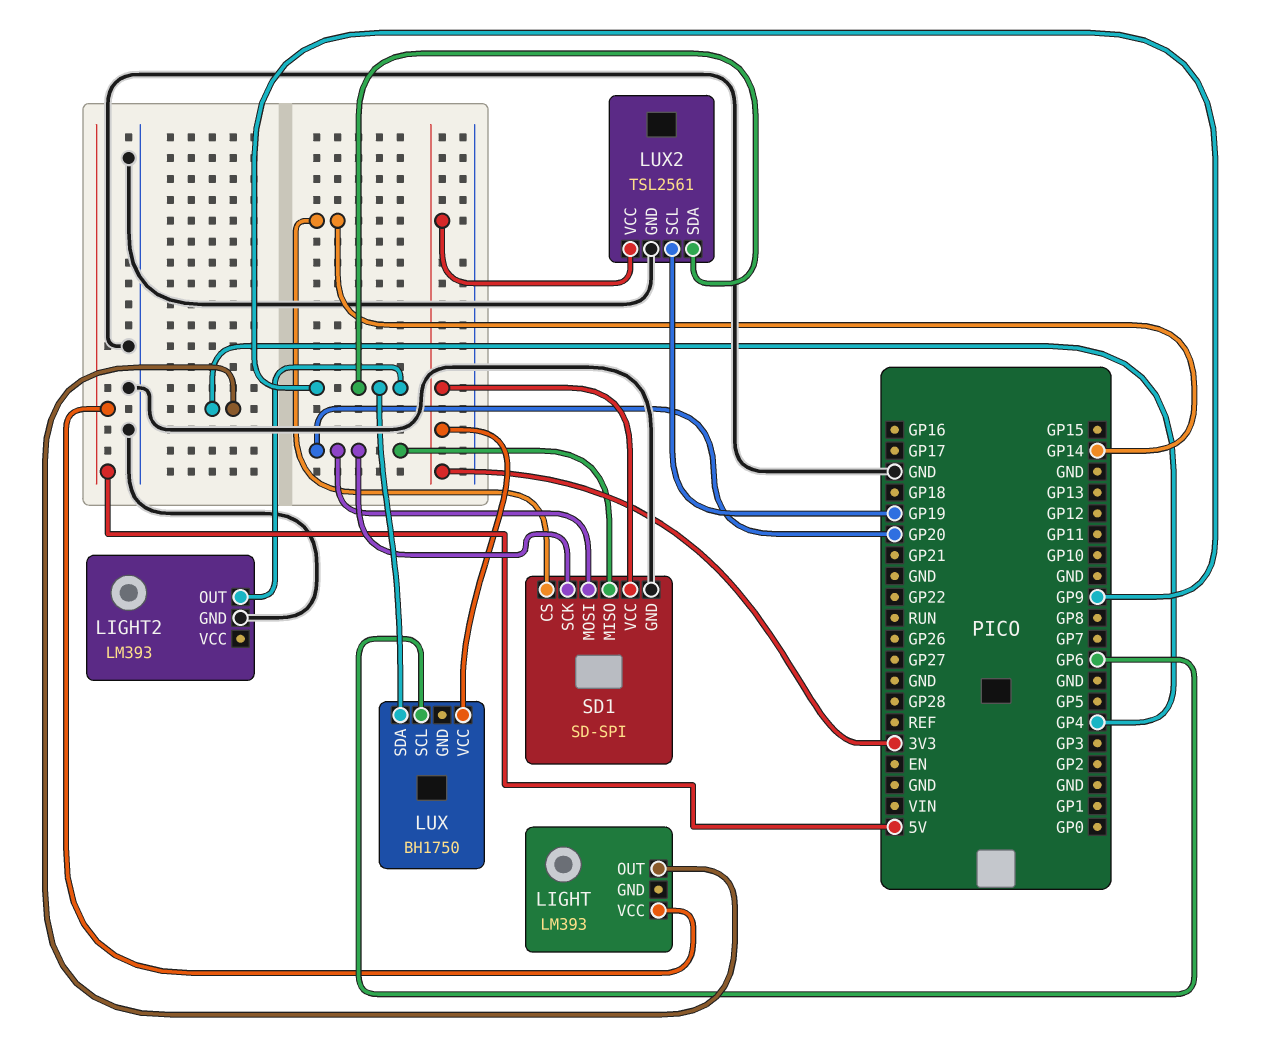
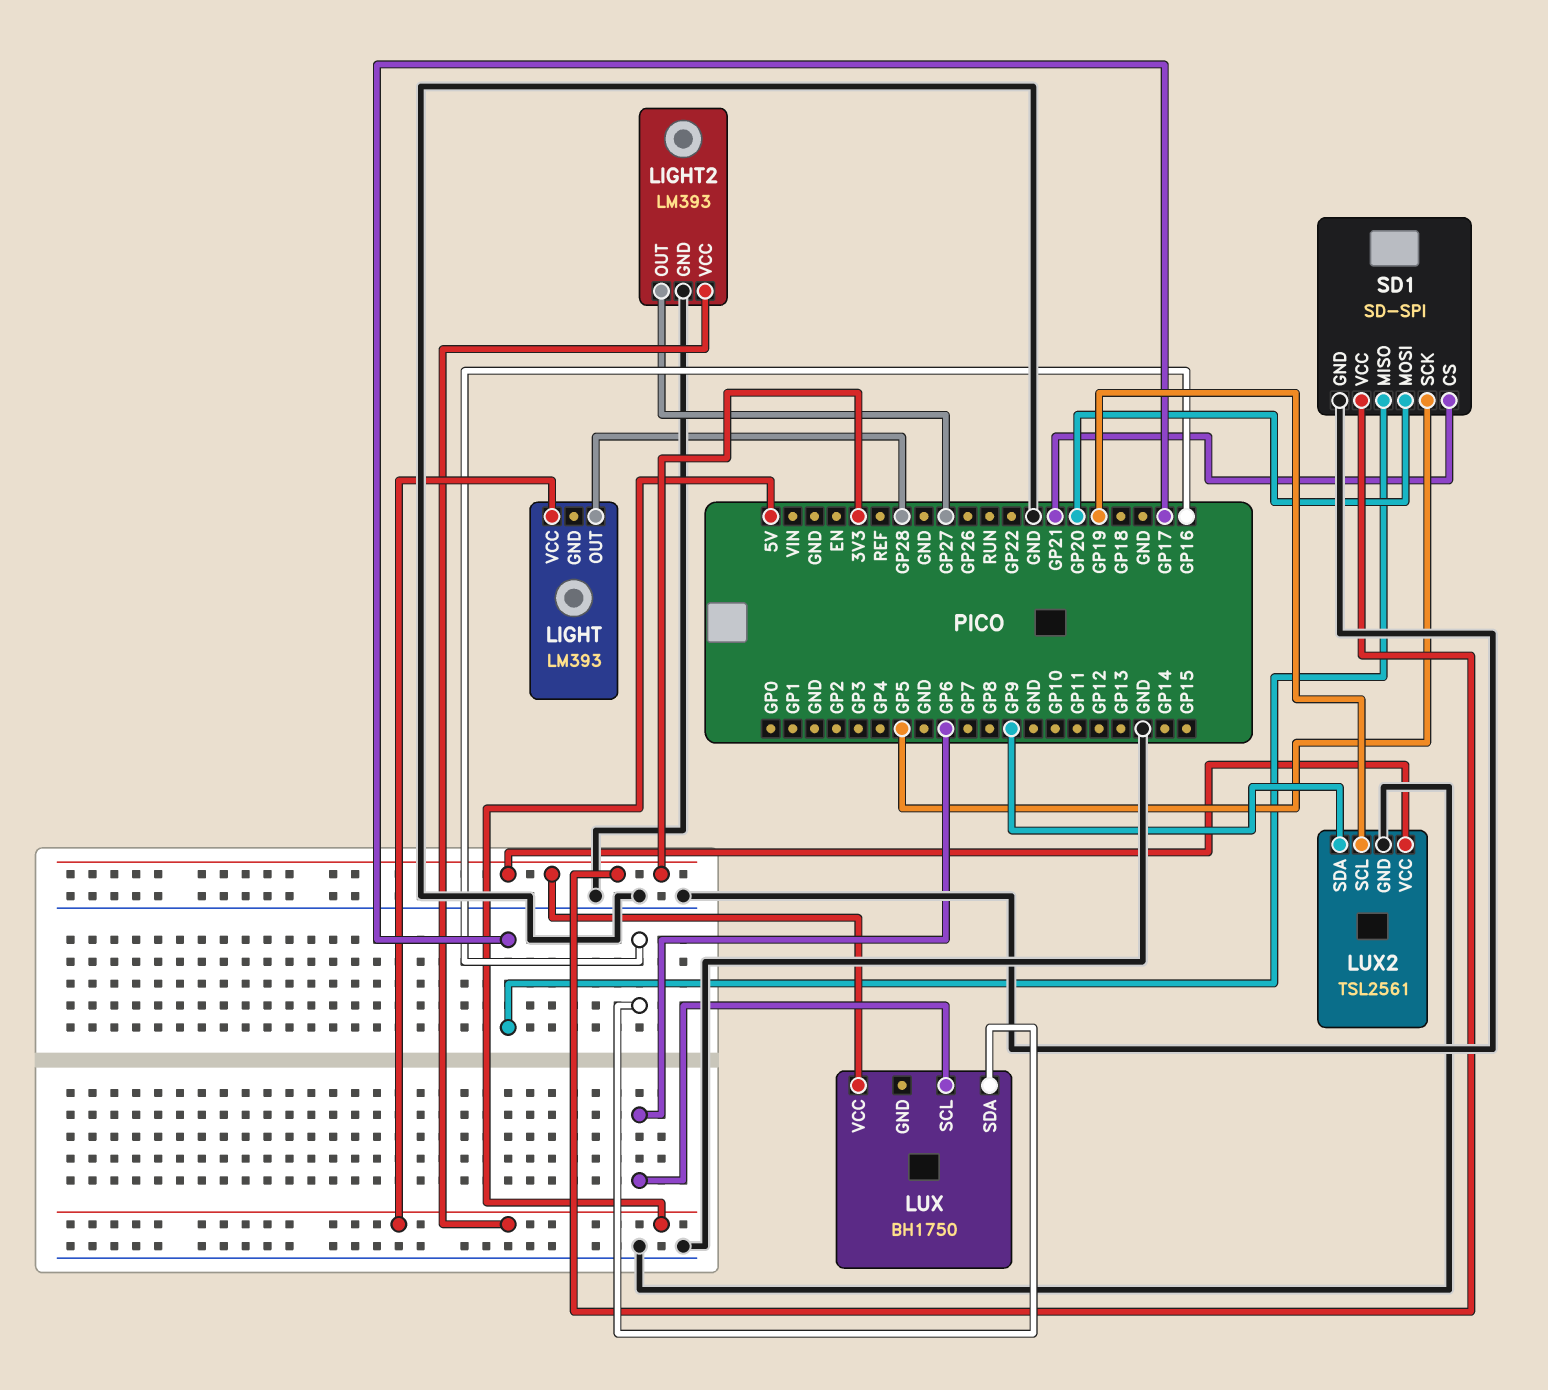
LIGHT pin OUT: GP4 -> GP28
LIGHT2 pin OUT: GP9 -> GP27
LIGHT2 pin VCC: none -> 5V
LUX pin SDA: GP9 -> GP16
SD1 pin CS: GP14 -> GP21
SD1 pin MISO: GP20 -> GP17
SD1 pin SCK: GP20 -> GP5

